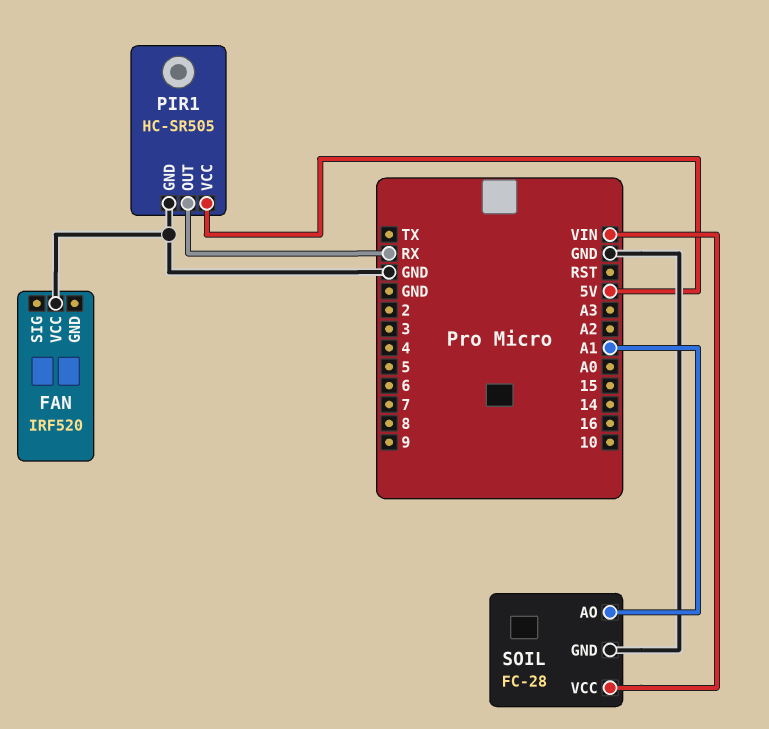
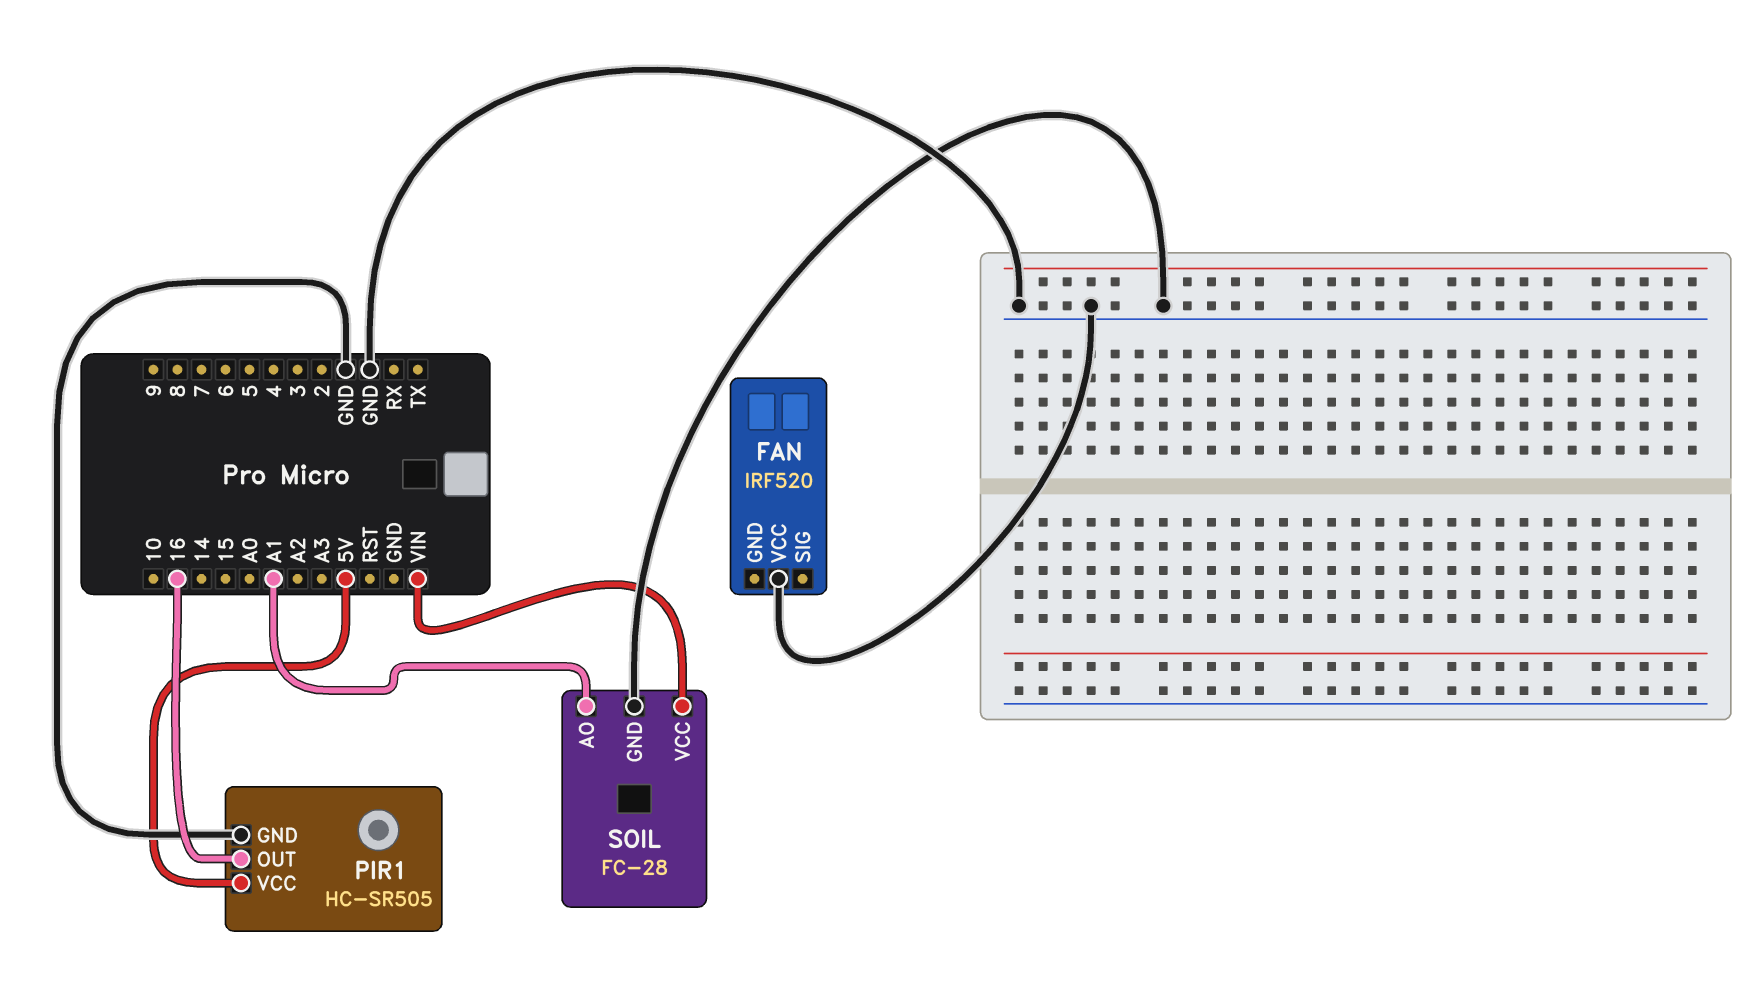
PIR1 pin OUT: RX -> 16

